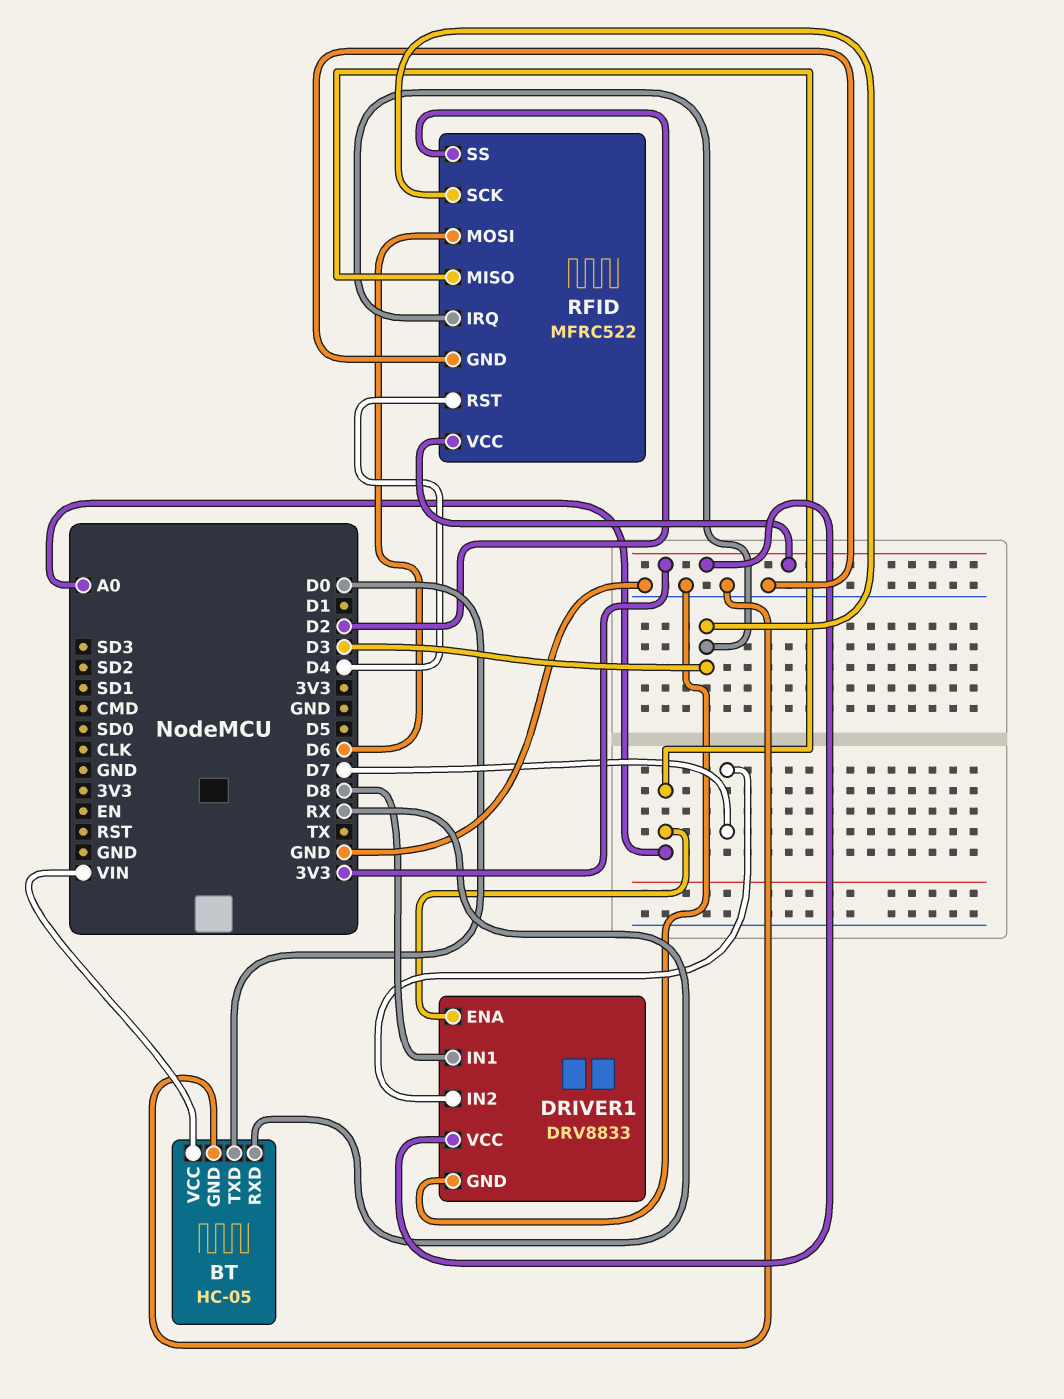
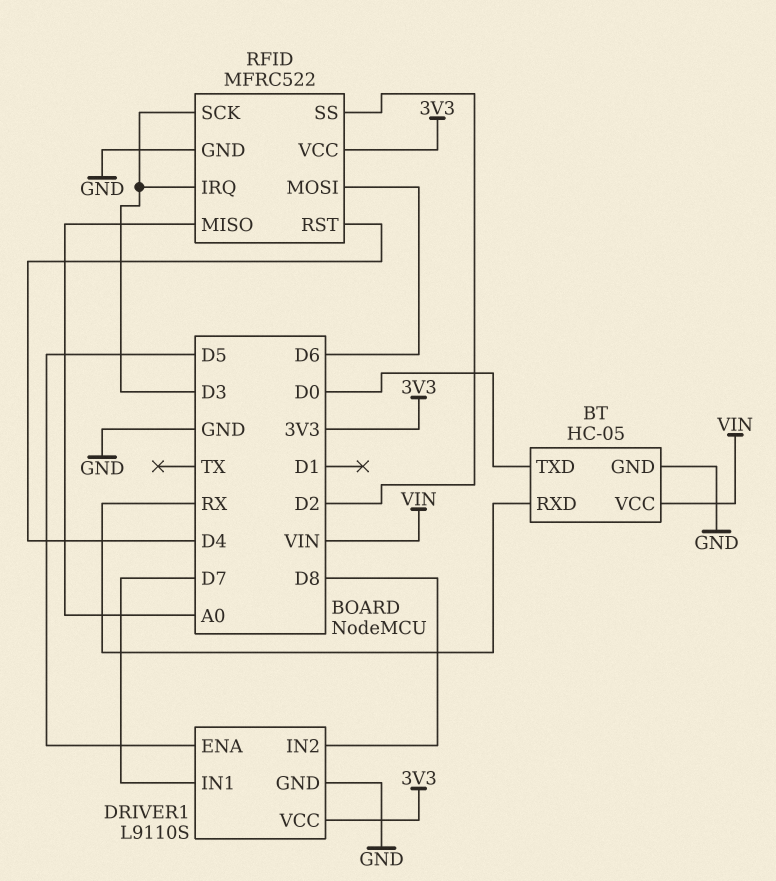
DRIVER1: DRV8833 -> L9110S
DRIVER1 pin ENA: A0 -> D5
DRIVER1 pin IN1: D8 -> D7
DRIVER1 pin IN2: D7 -> D8

